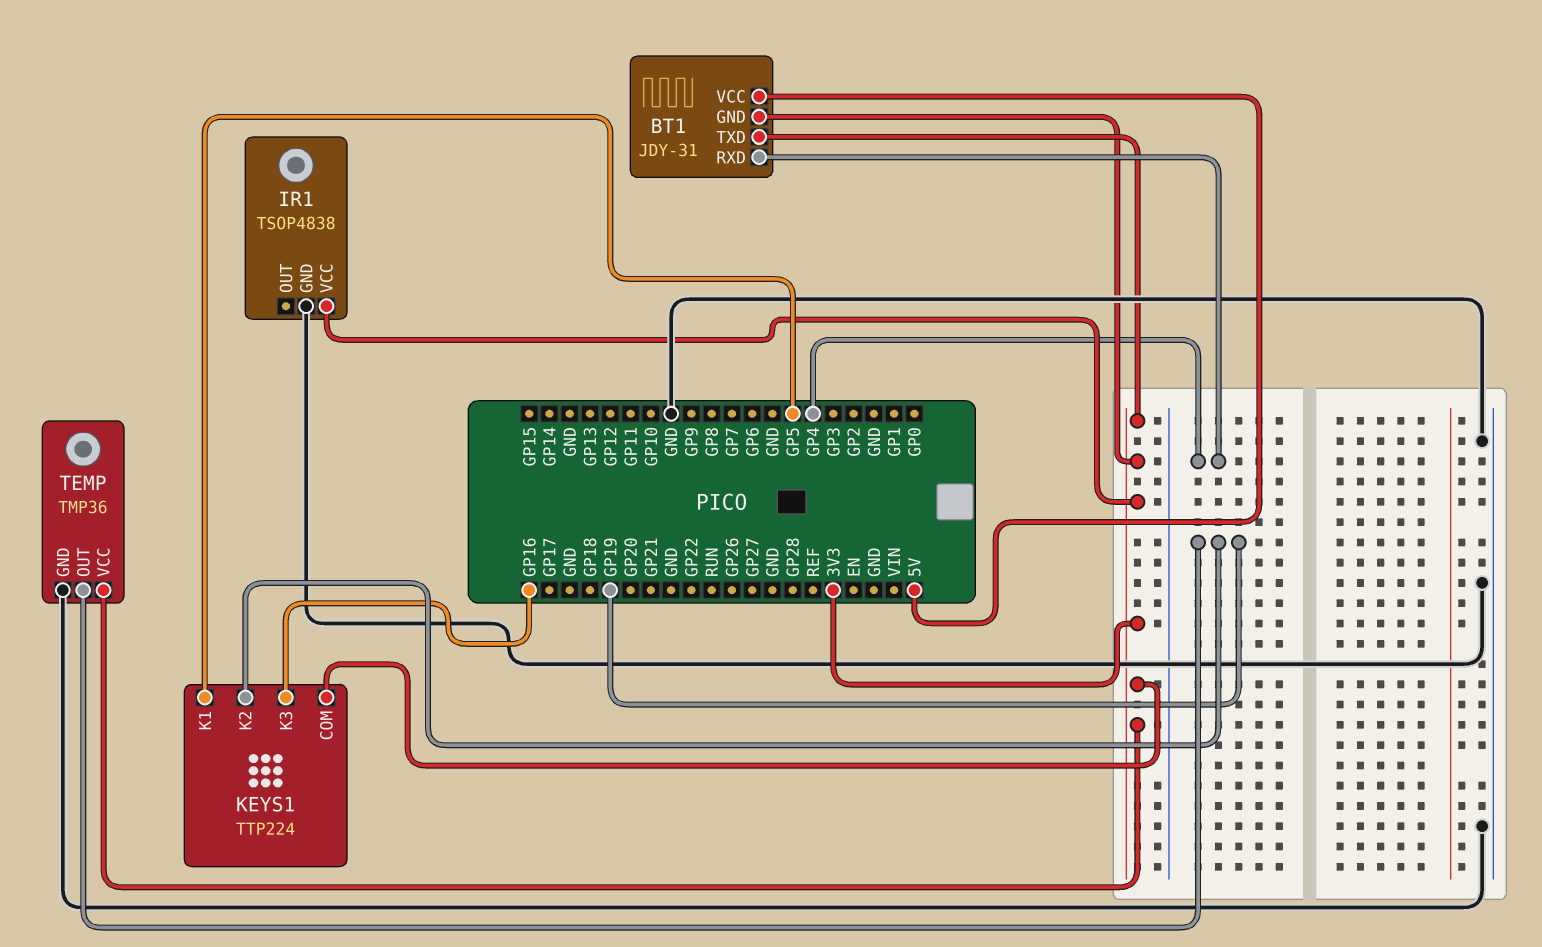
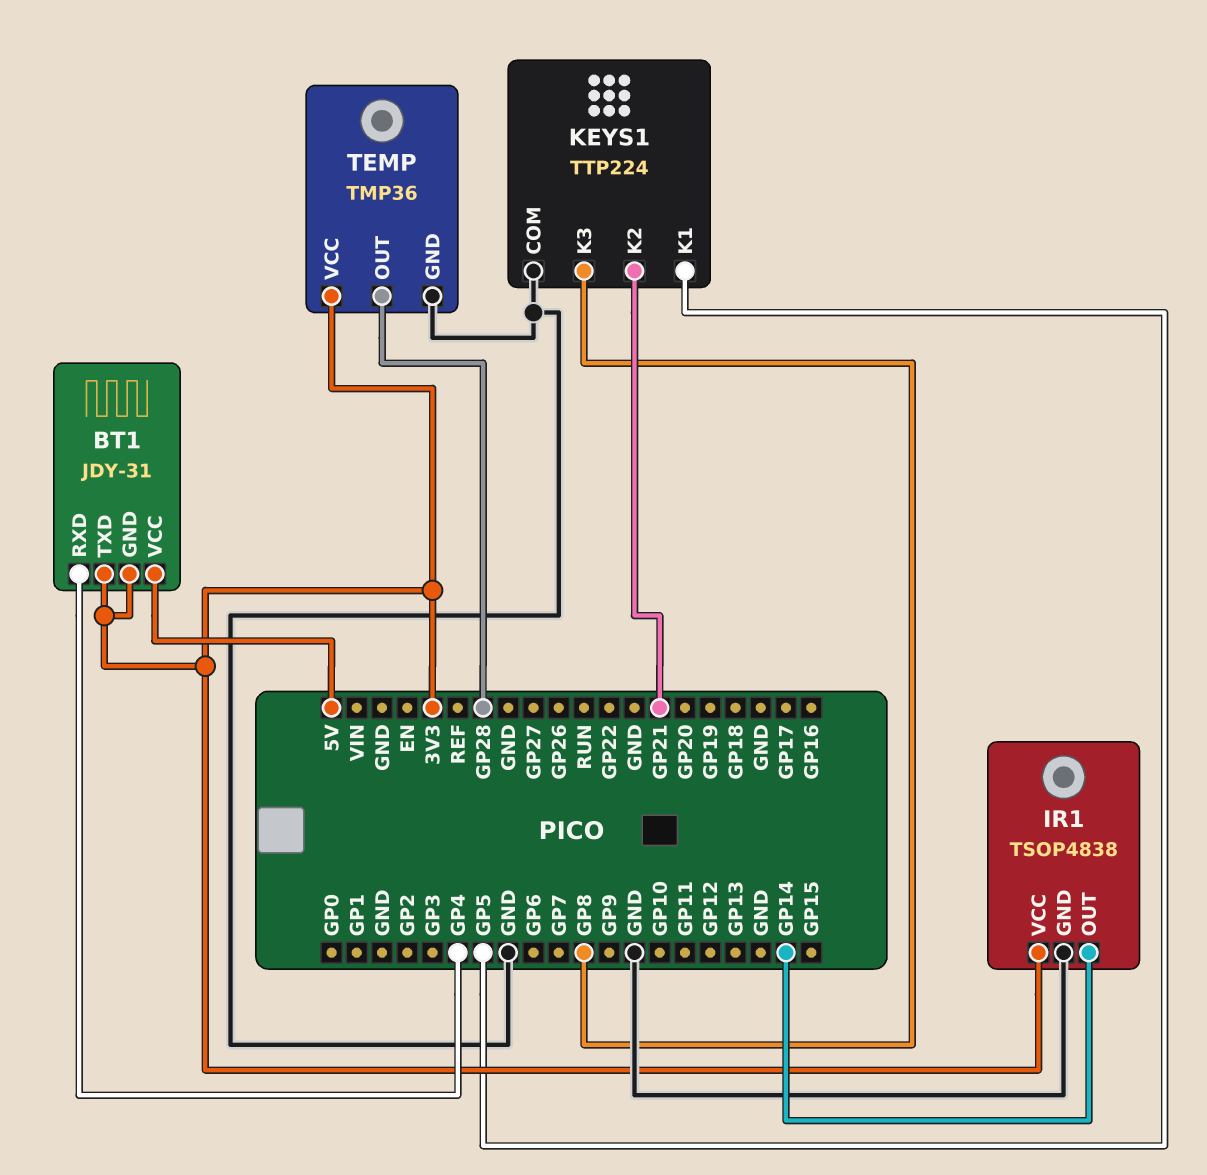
IR1 pin OUT: none -> GP14
KEYS1 pin COM: 3V3 -> GND
KEYS1 pin K2: GP19 -> GP21
KEYS1 pin K3: GP16 -> GP8
TEMP pin OUT: GP19 -> GP28

